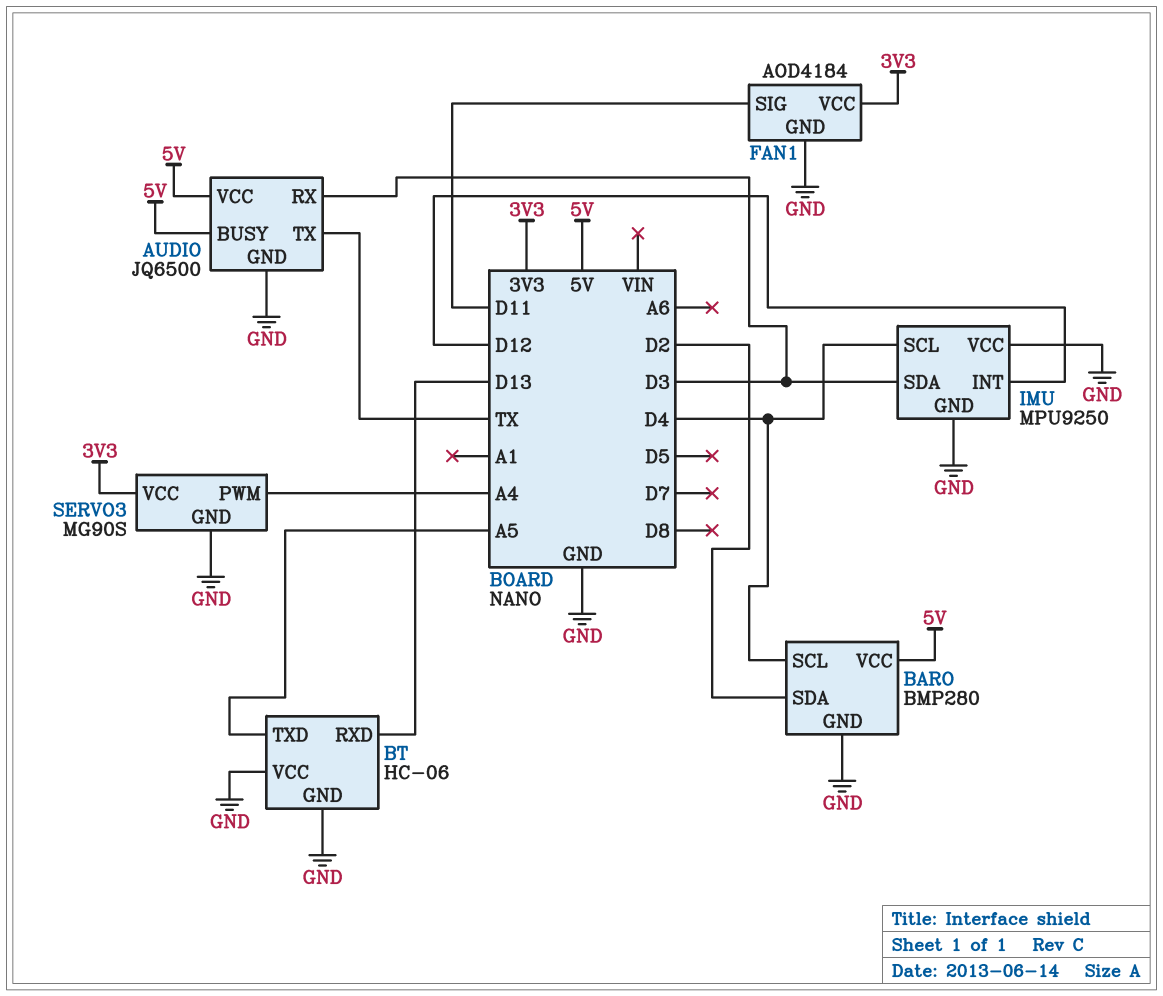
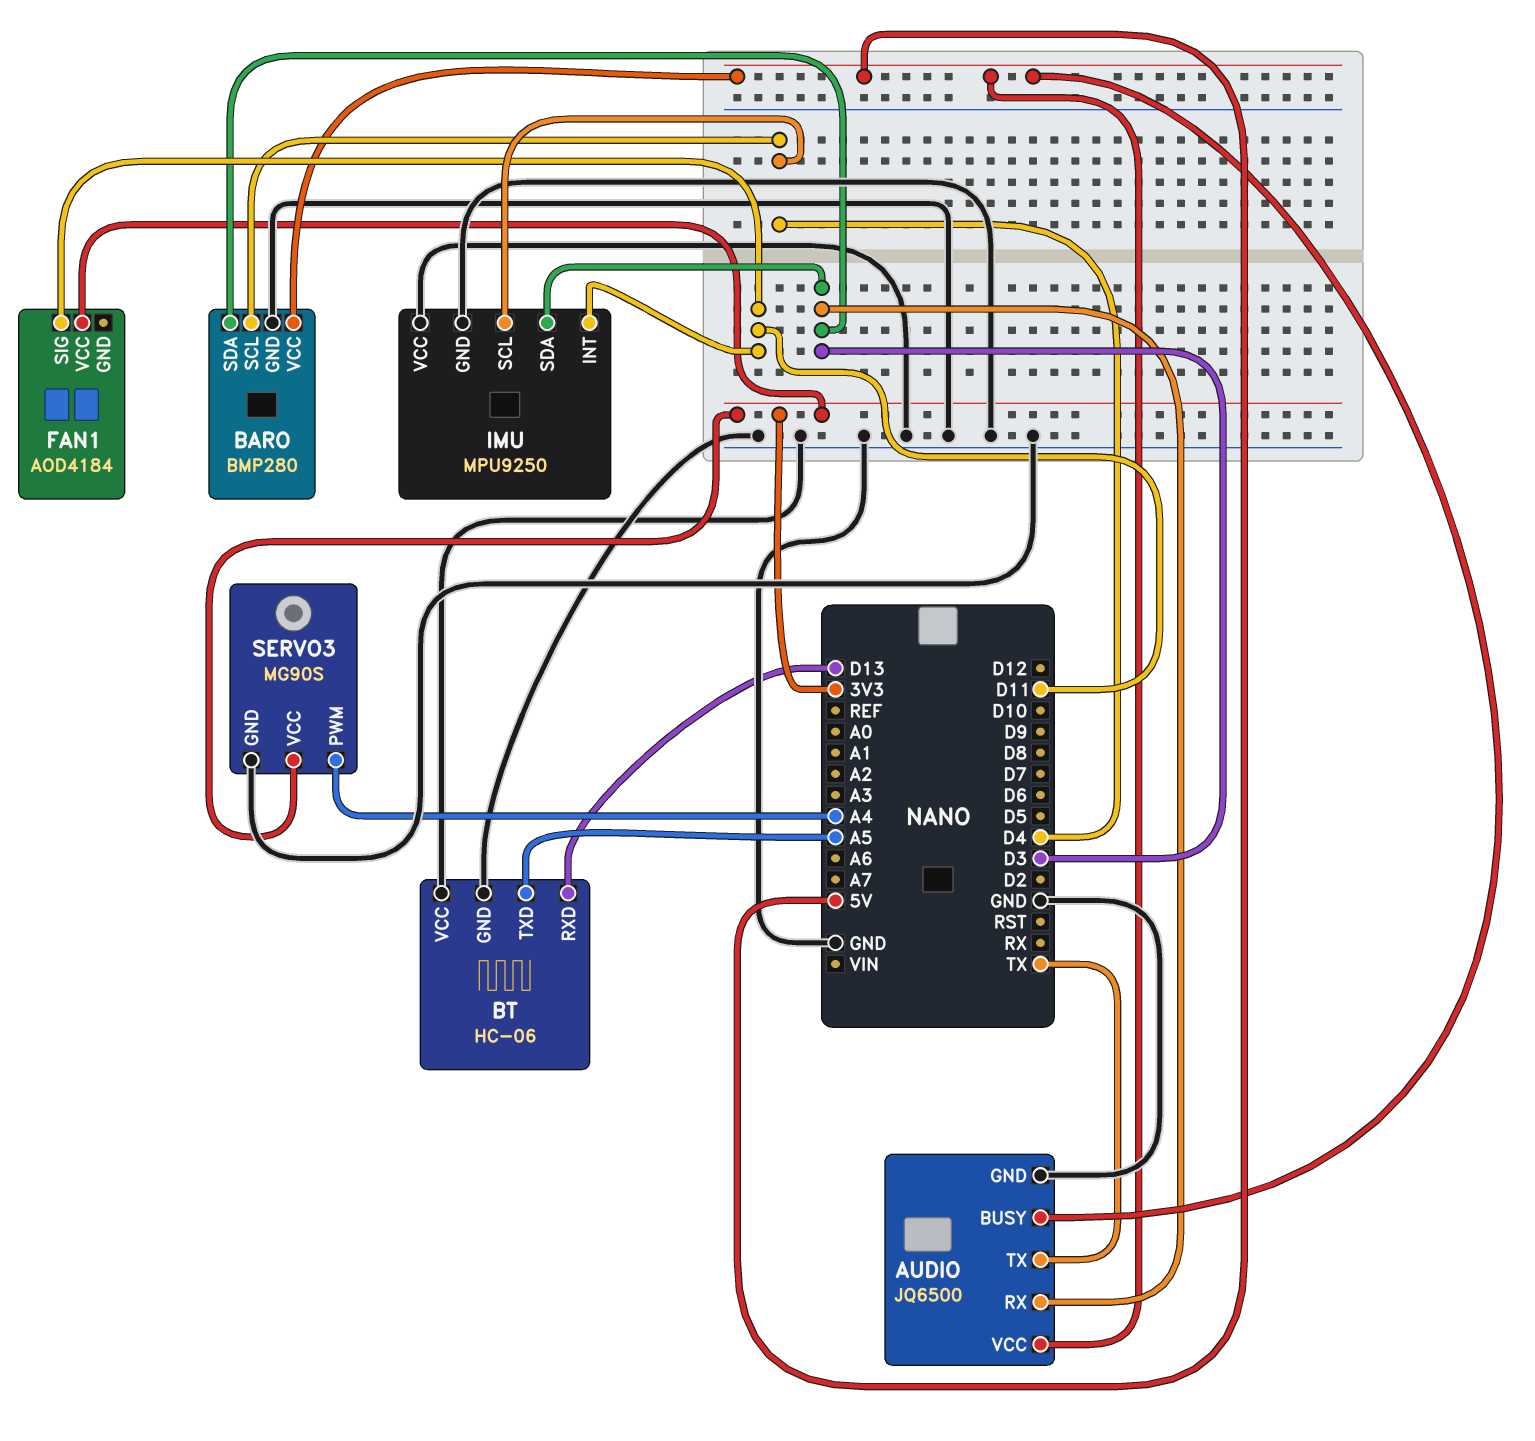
BARO pin SDA: D2 -> D3
FAN1 pin GND: GND -> none
IMU pin INT: D12 -> D11

